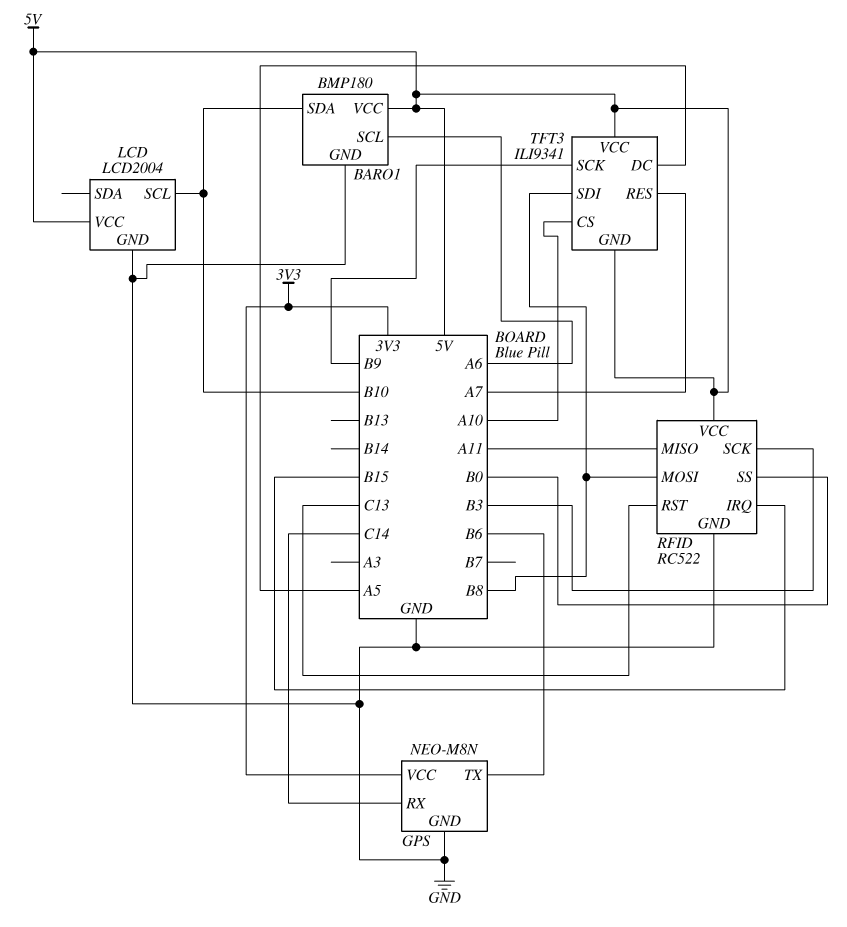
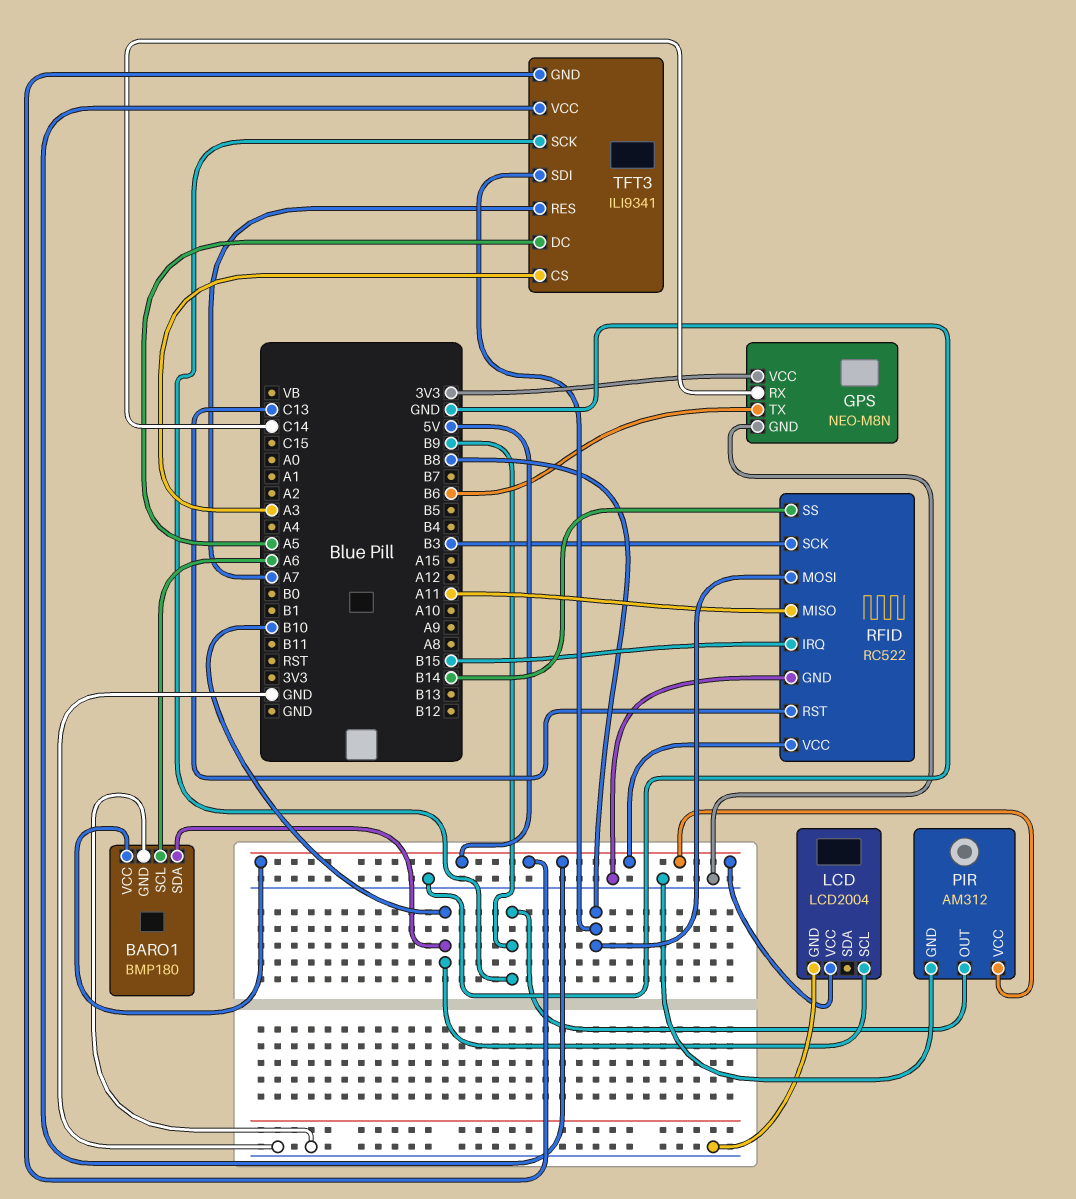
PIR: none -> AM312
PIR pin GND: none -> GND
PIR pin OUT: none -> B9
PIR pin VCC: none -> 5V
RFID pin SS: B0 -> B14
TFT3 pin CS: A10 -> A3

